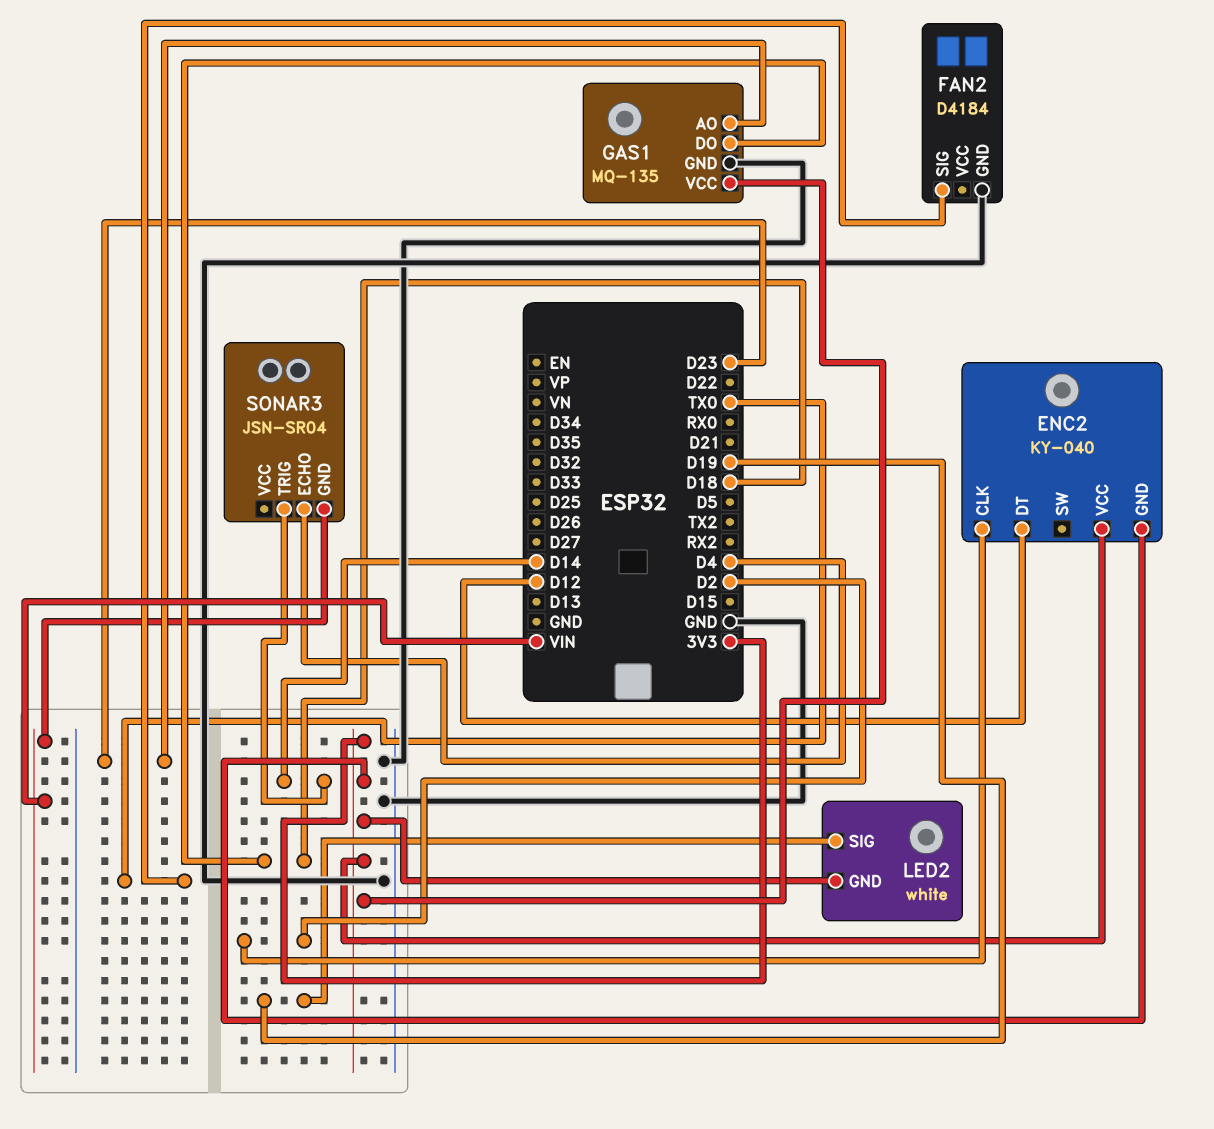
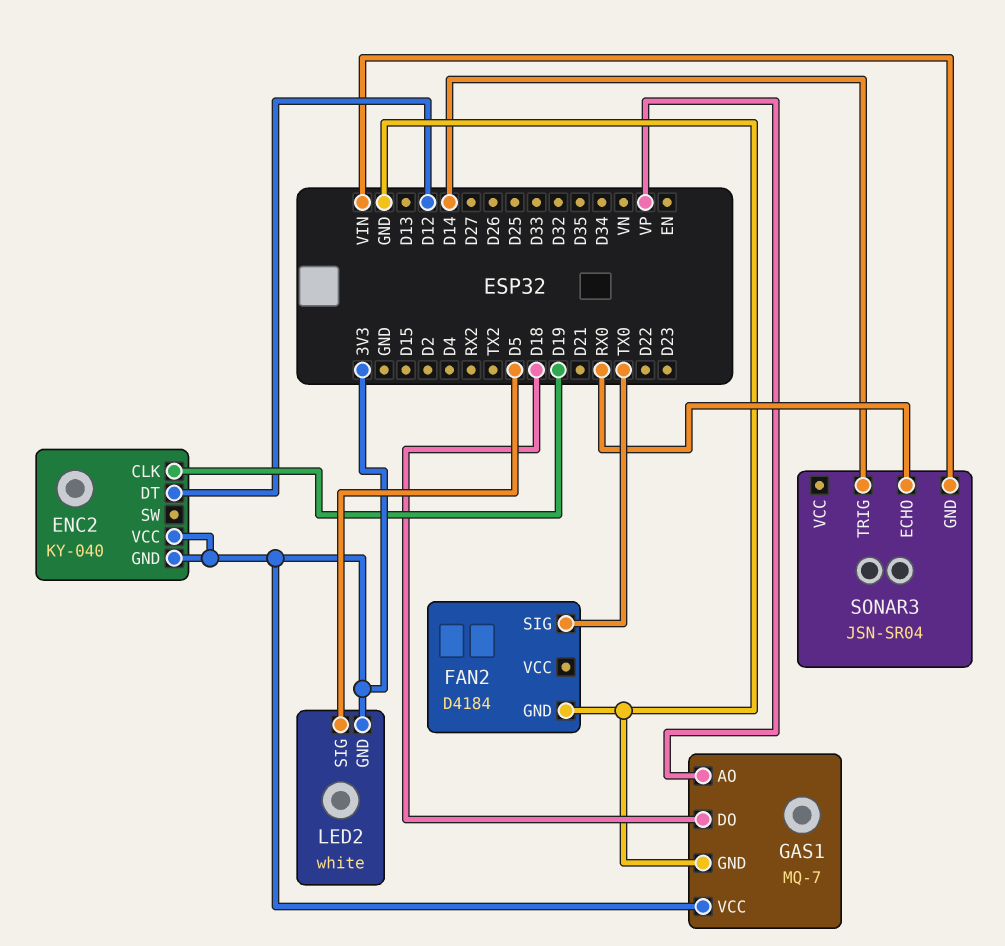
ENC2 pin CLK: D2 -> D19
GAS1: MQ-135 -> MQ-7
GAS1 pin AO: D23 -> VP
LED2 pin SIG: D19 -> D5
SONAR3 pin ECHO: D4 -> RX0

